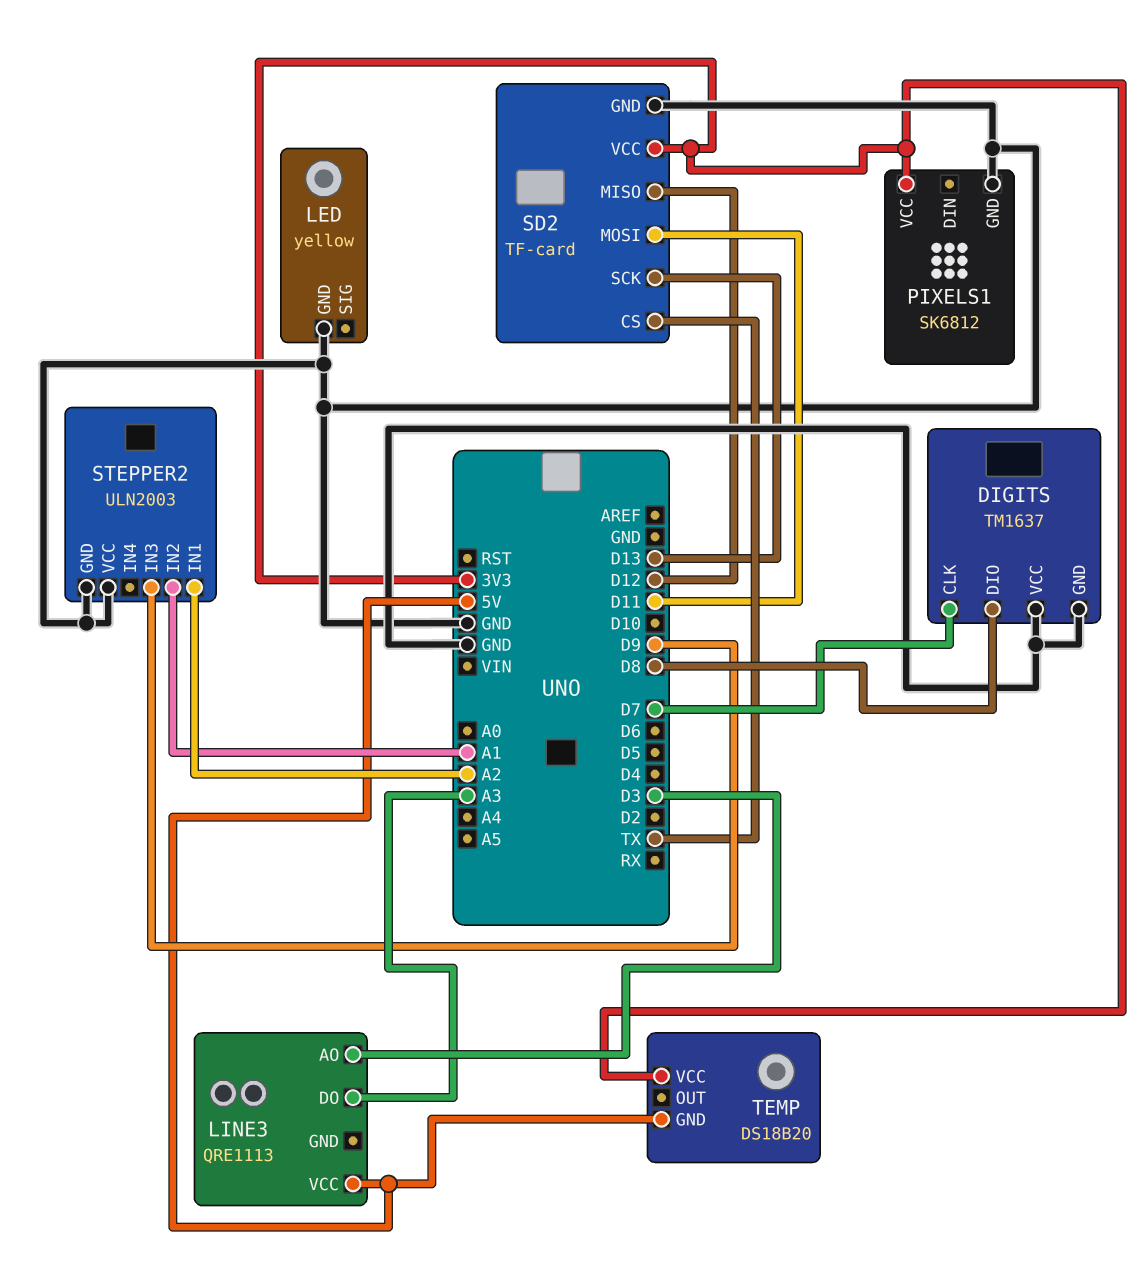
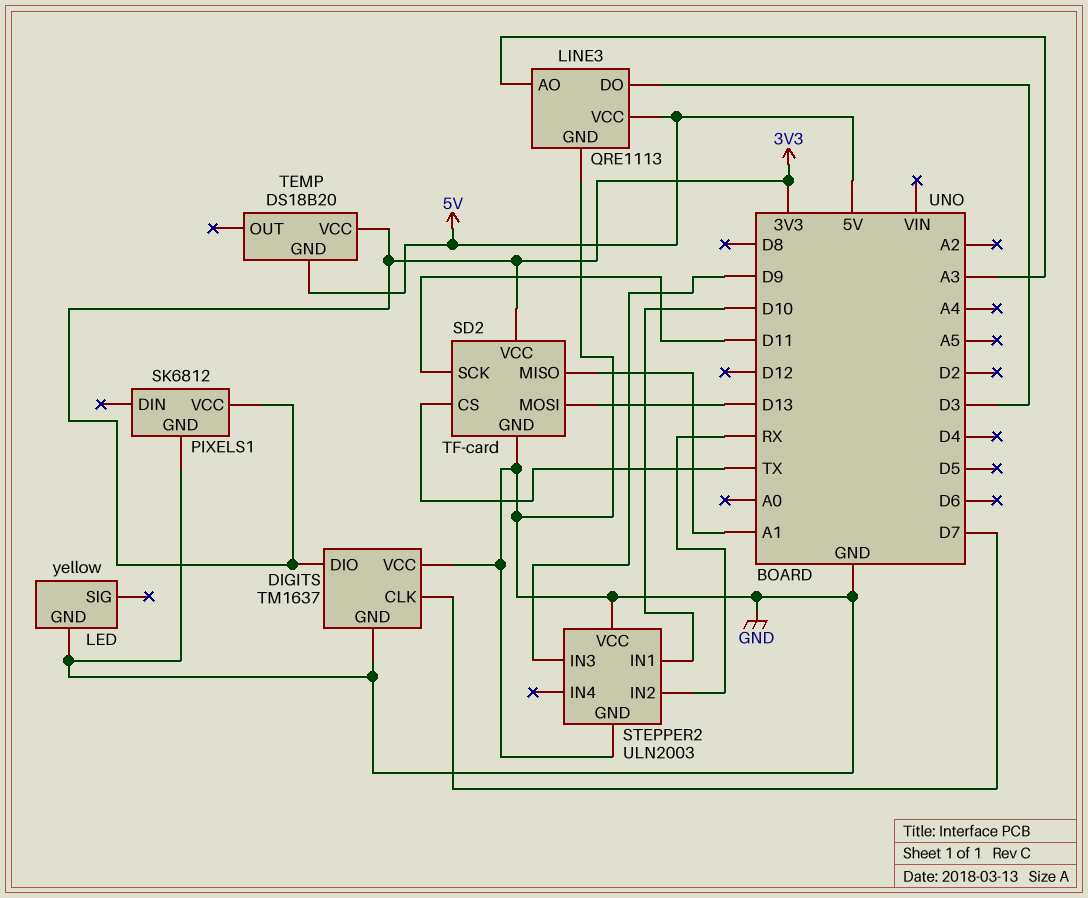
DIGITS pin DIO: D8 -> 3V3
LINE3 pin AO: D3 -> A3
LINE3 pin DO: A3 -> D3
LINE3 pin GND: none -> GND
SD2 pin MISO: D12 -> A1
SD2 pin MOSI: D11 -> D13
SD2 pin SCK: D13 -> D11
STEPPER2 pin IN1: A2 -> D10
STEPPER2 pin IN2: A1 -> RX

